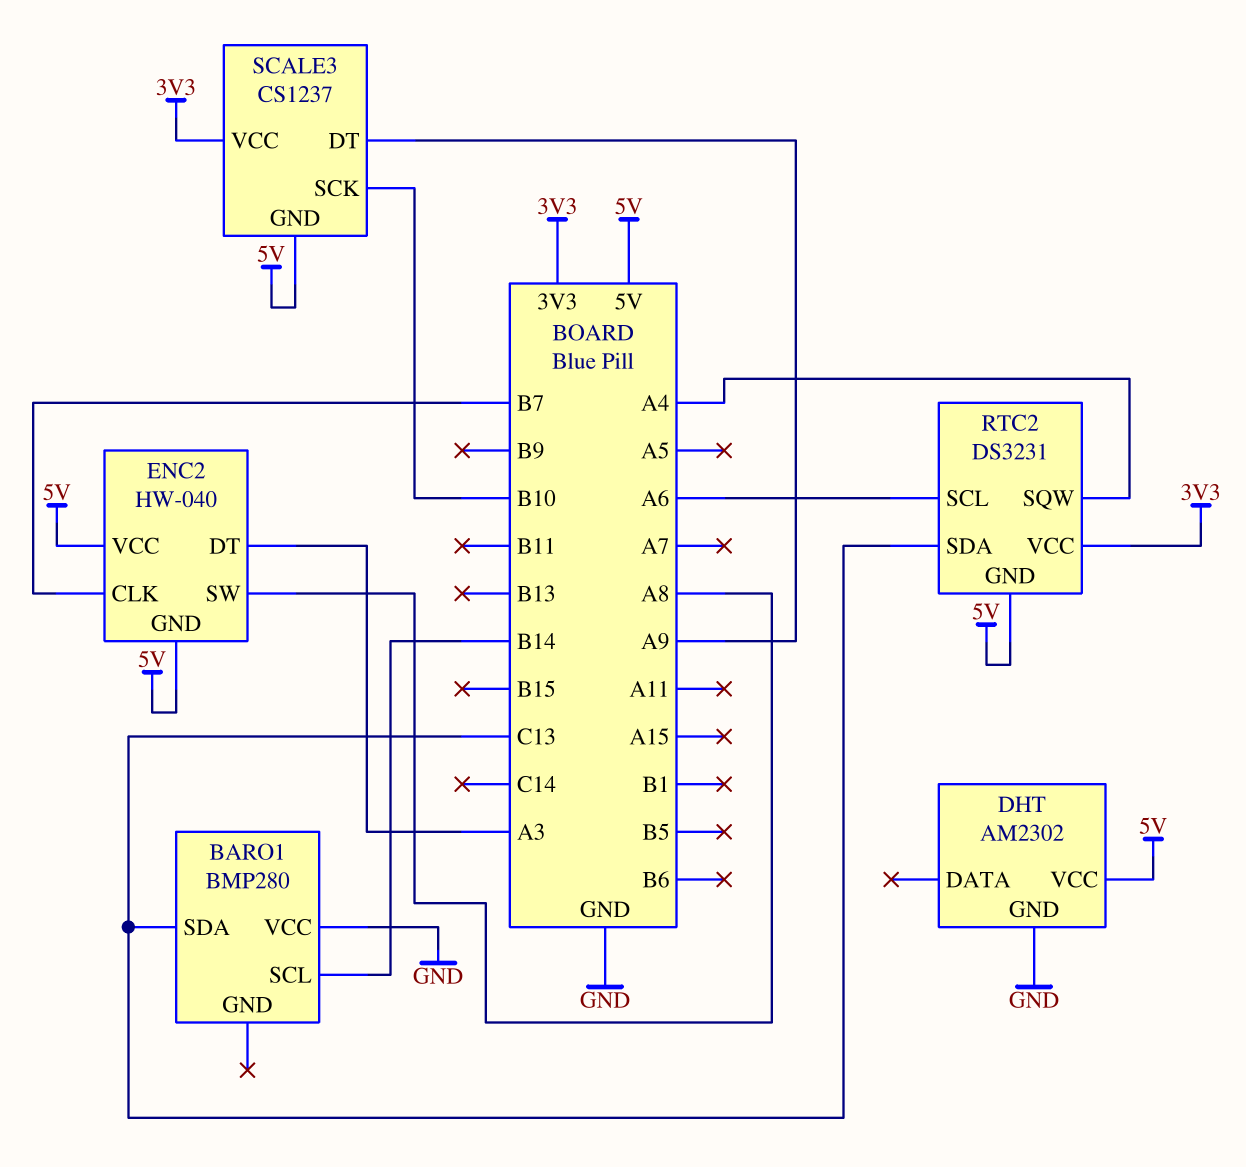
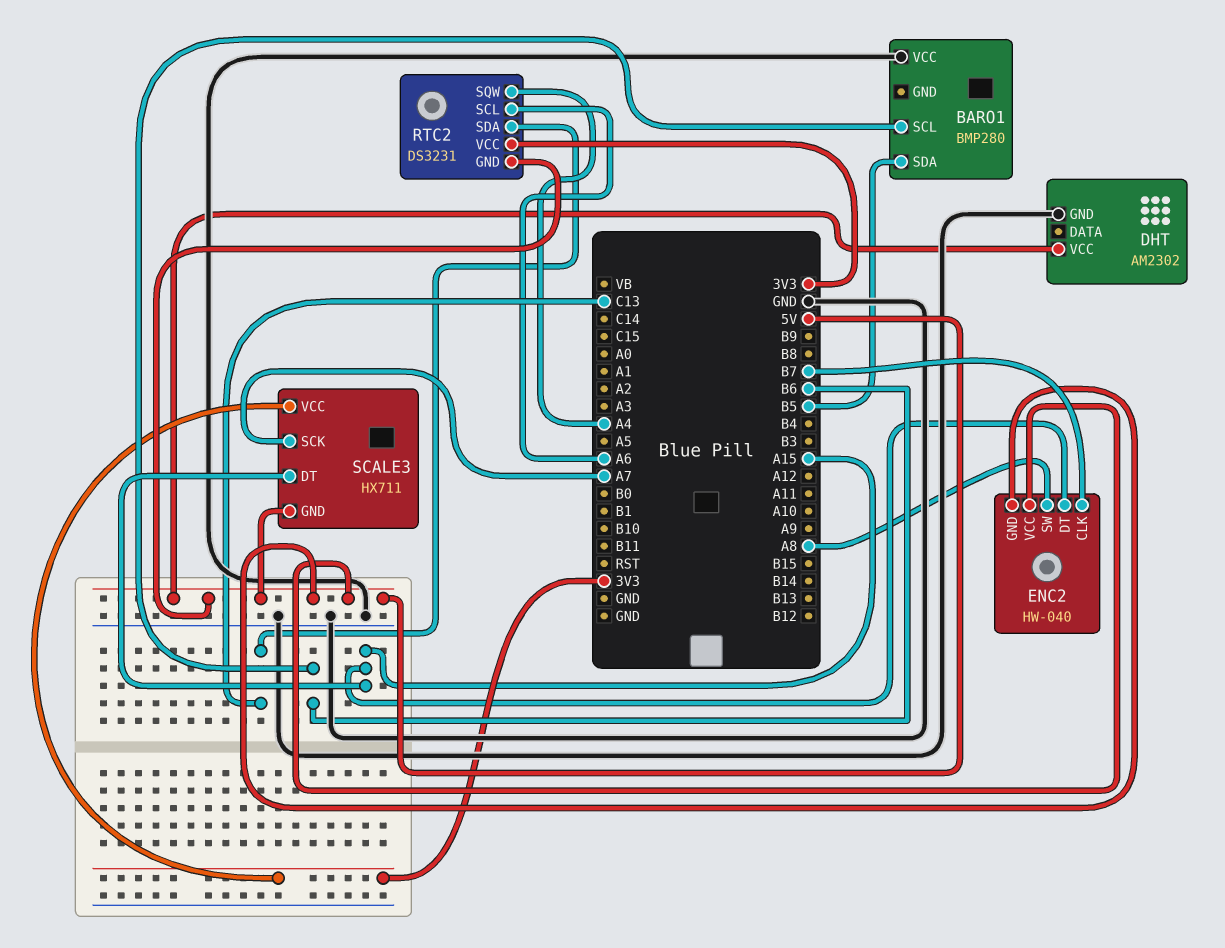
BARO1 pin SCL: B14 -> B6
BARO1 pin SDA: C13 -> B5
ENC2 pin DT: A3 -> A15
SCALE3: CS1237 -> HX711
SCALE3 pin DT: A9 -> A15
SCALE3 pin SCK: B10 -> A7

